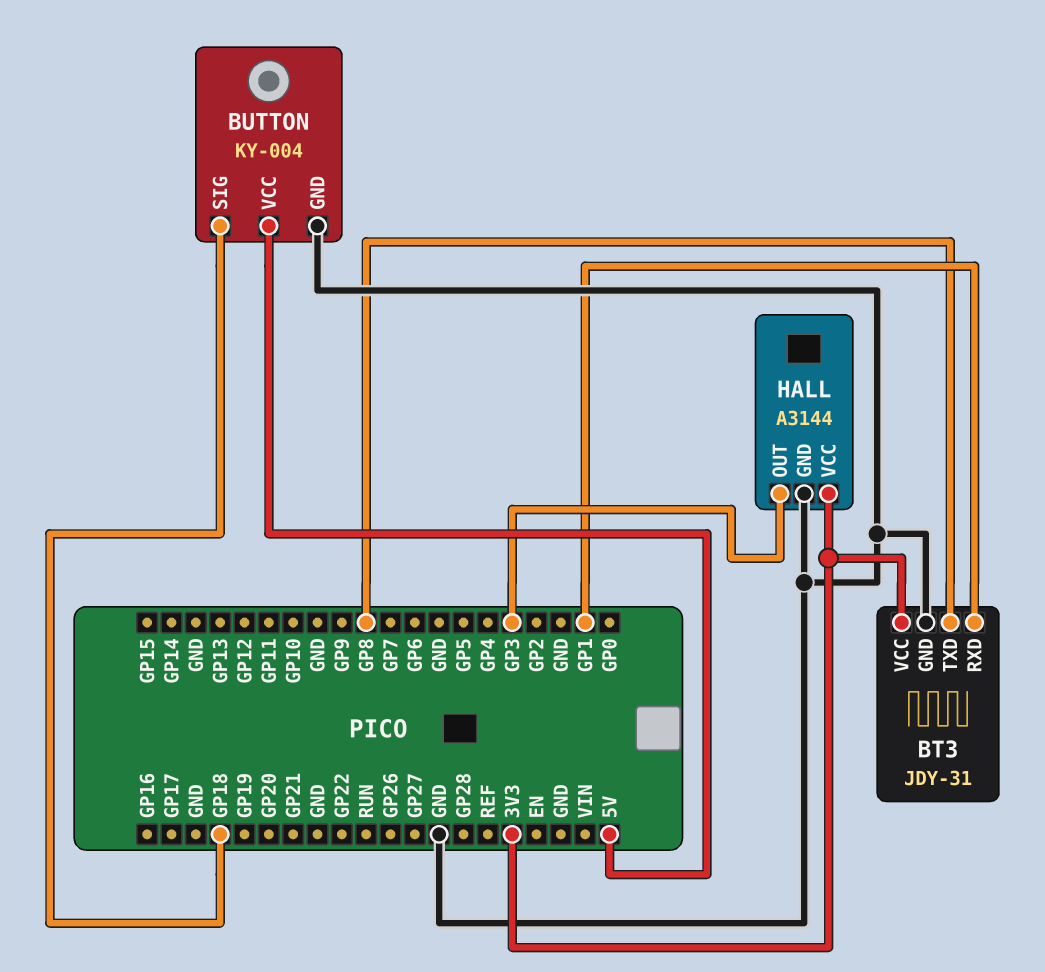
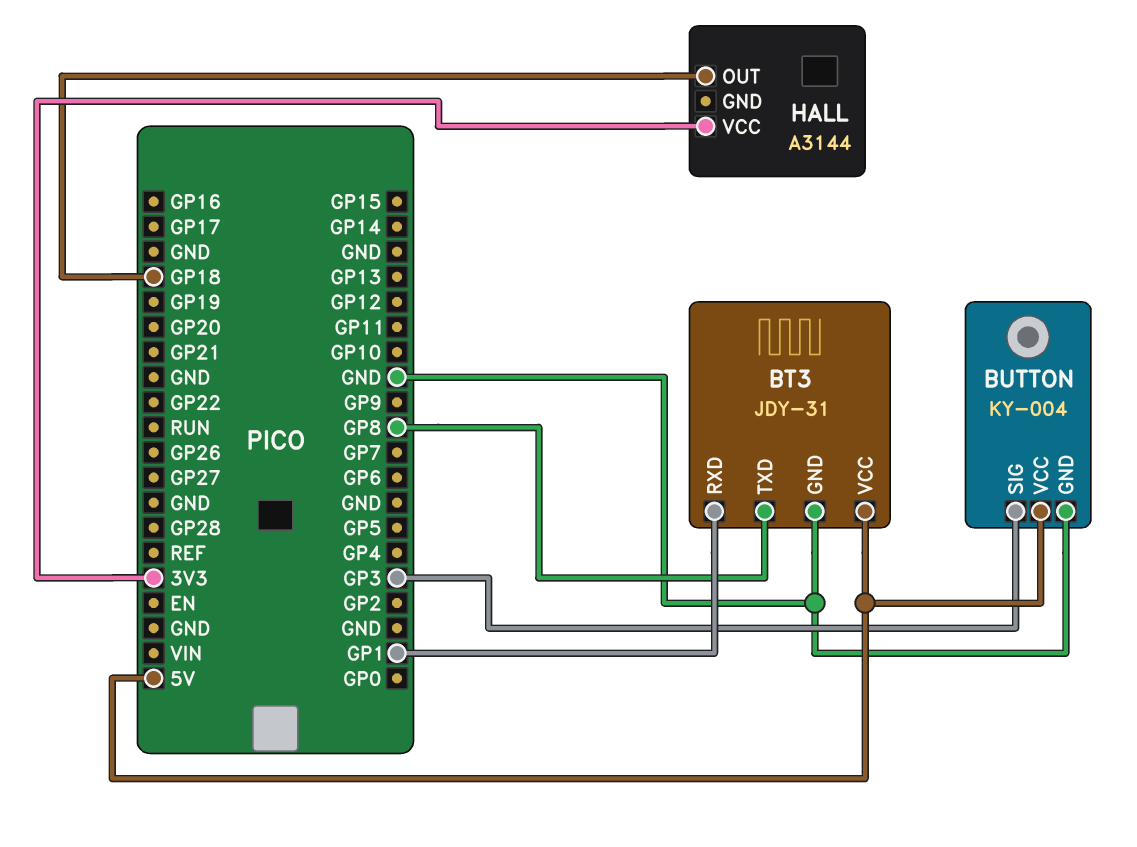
BT3 pin VCC: 3V3 -> 5V
BUTTON pin SIG: GP18 -> GP3
HALL pin GND: GND -> none
HALL pin OUT: GP3 -> GP18

